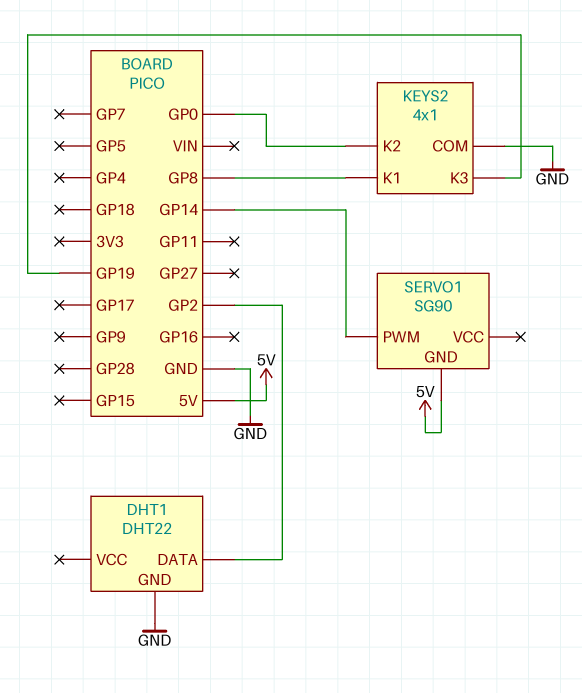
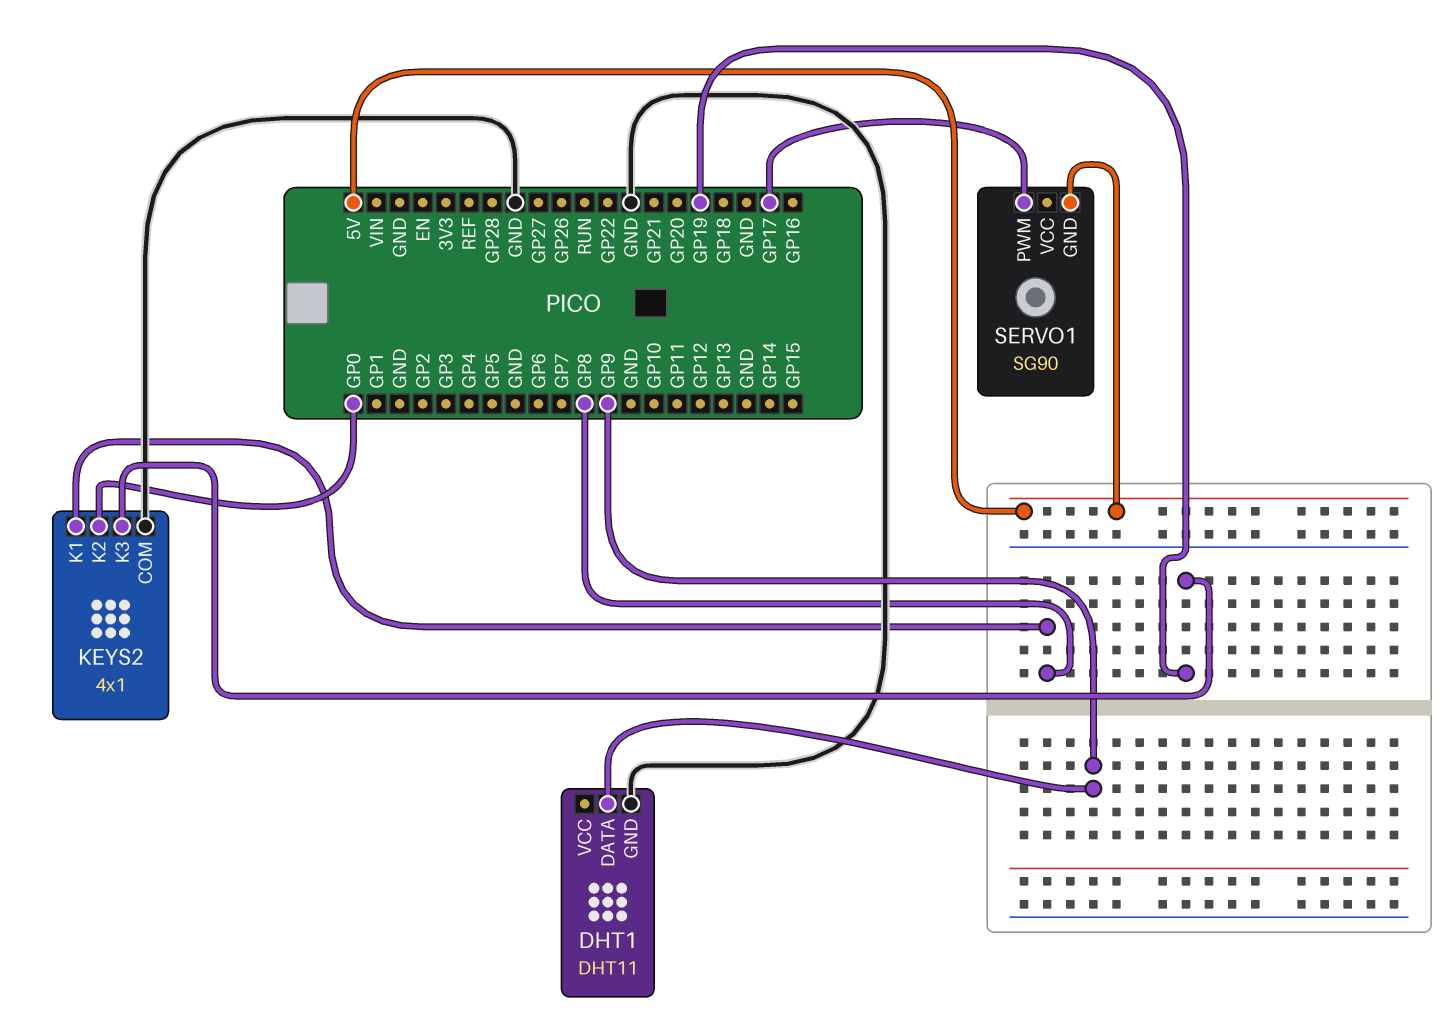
DHT1: DHT22 -> DHT11
DHT1 pin DATA: GP2 -> GP9
SERVO1 pin PWM: GP14 -> GP17

